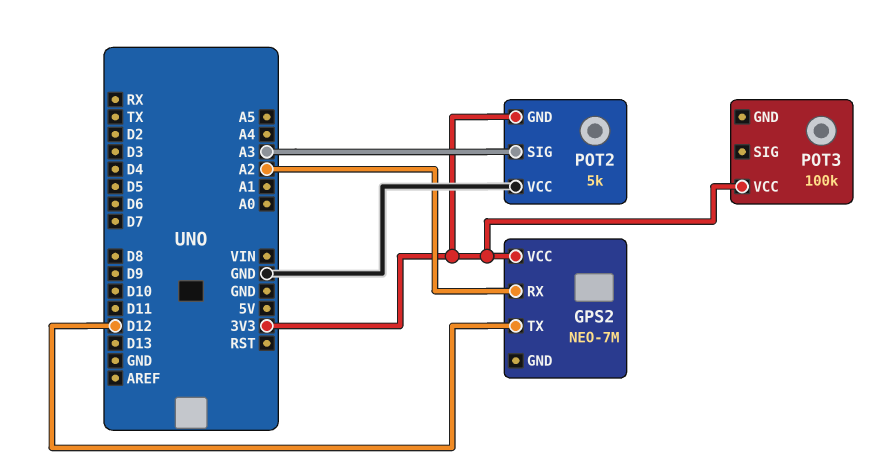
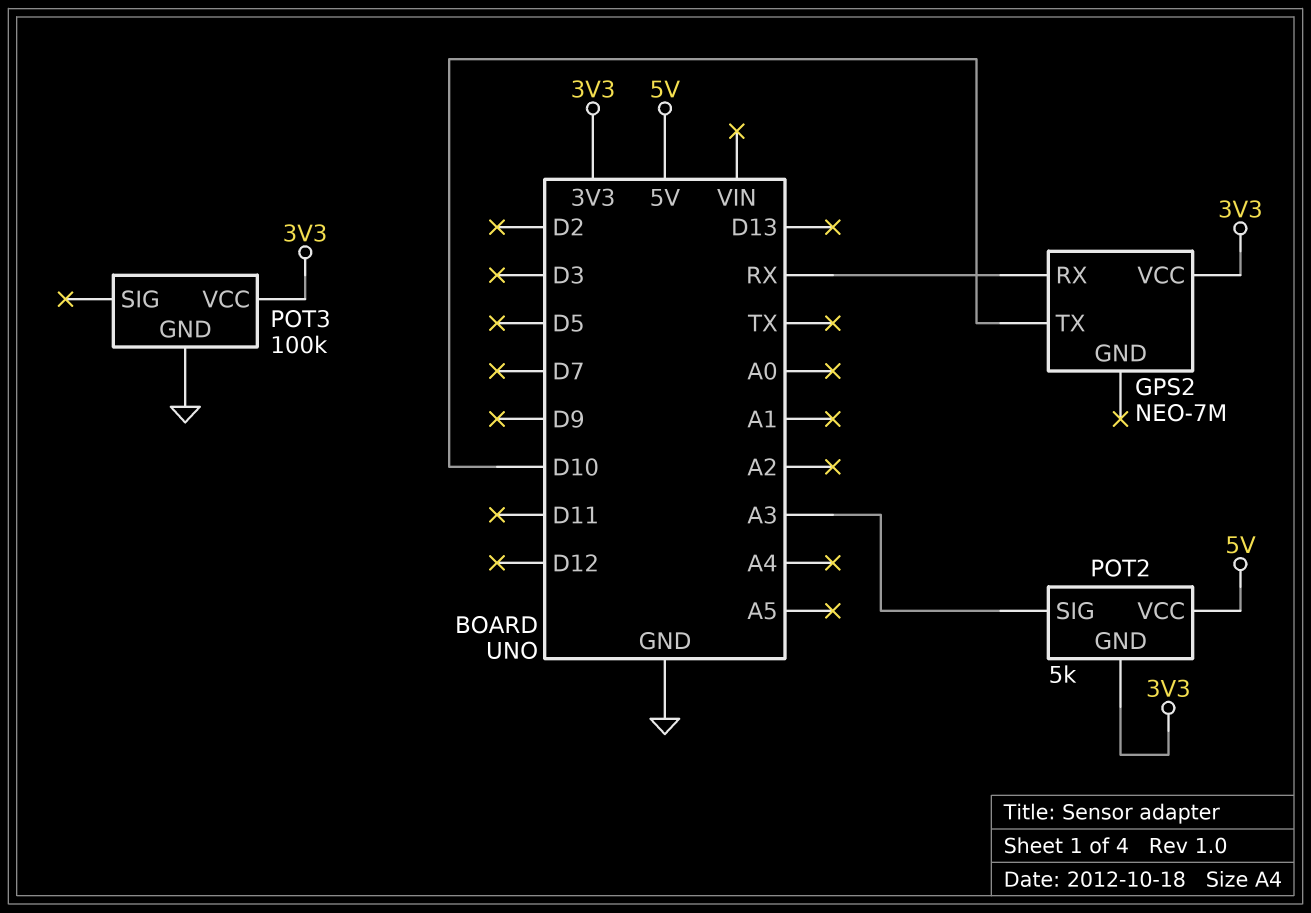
GPS2 pin RX: A2 -> RX
GPS2 pin TX: D12 -> D10
POT2 pin VCC: GND -> 5V
POT3 pin GND: none -> GND

